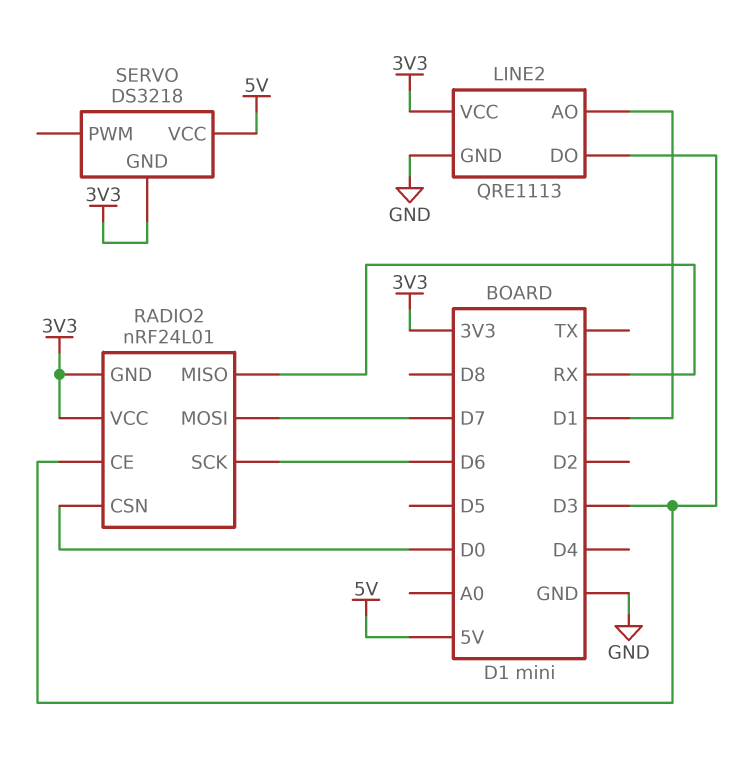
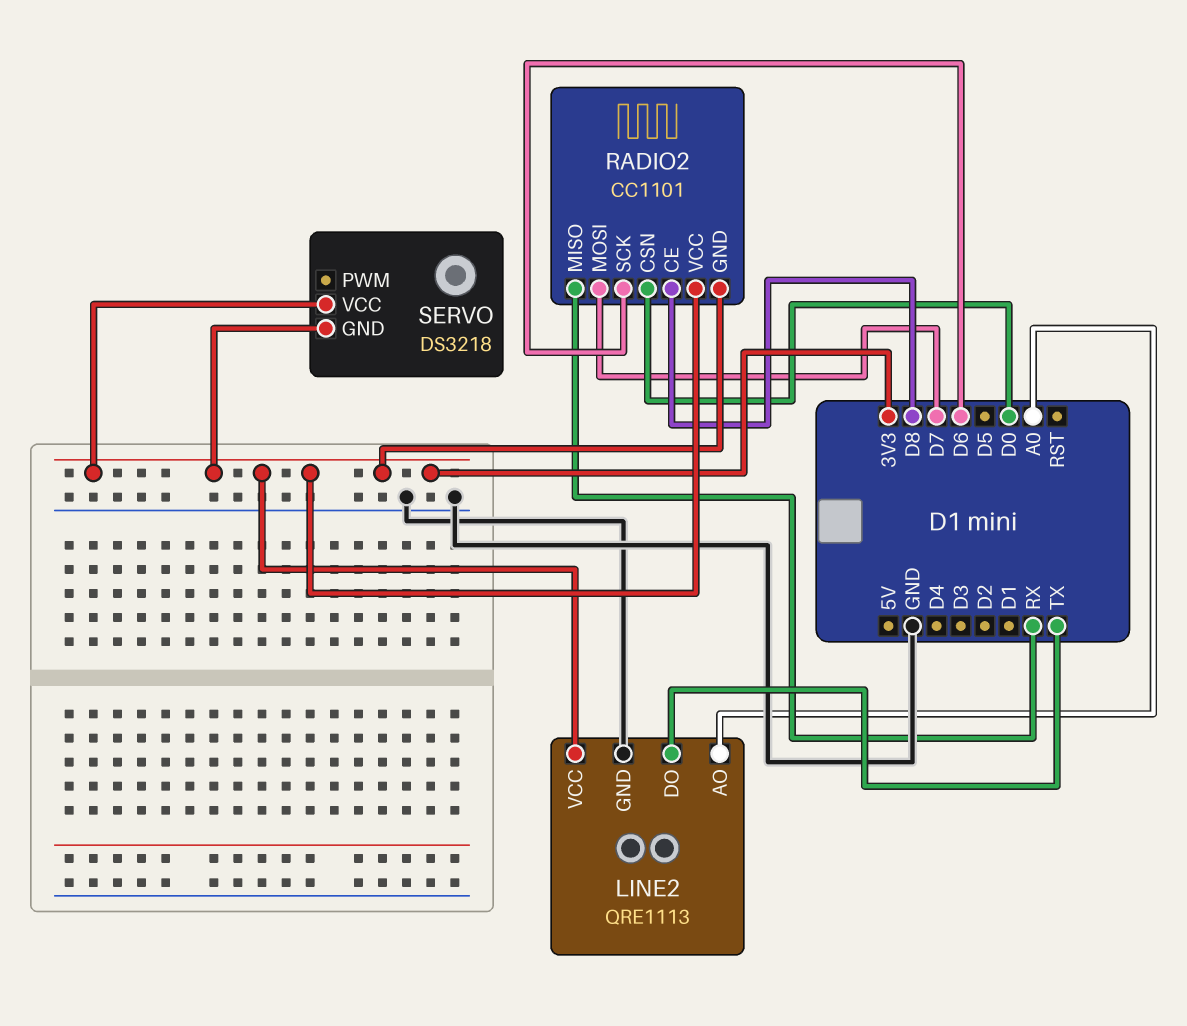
LINE2 pin AO: D1 -> A0
LINE2 pin DO: D3 -> TX
RADIO2: nRF24L01 -> CC1101
RADIO2 pin CE: D3 -> D8
SERVO pin VCC: 5V -> 3V3

